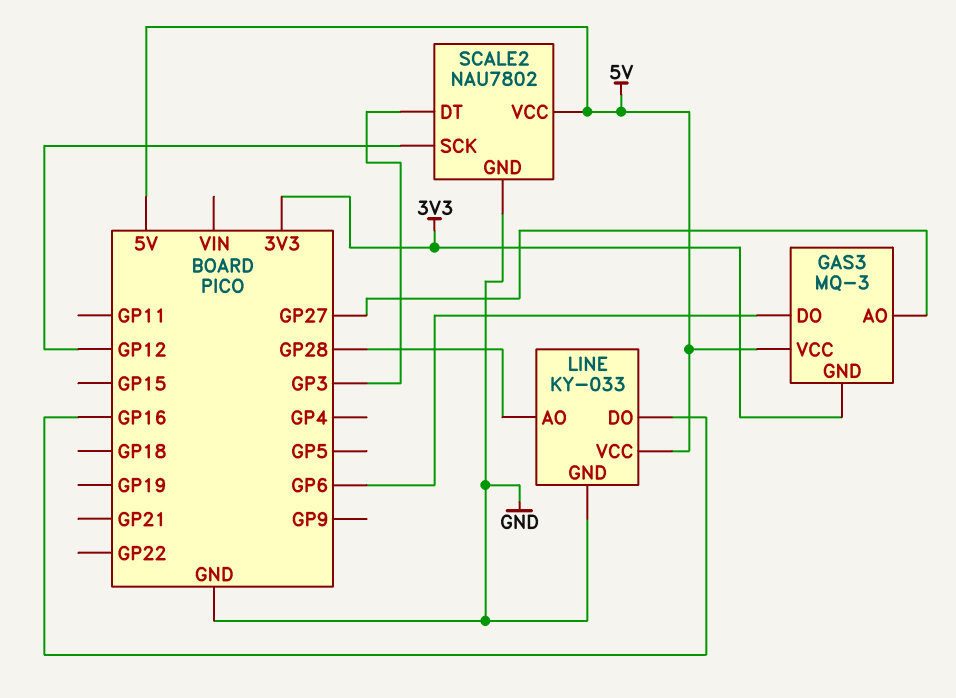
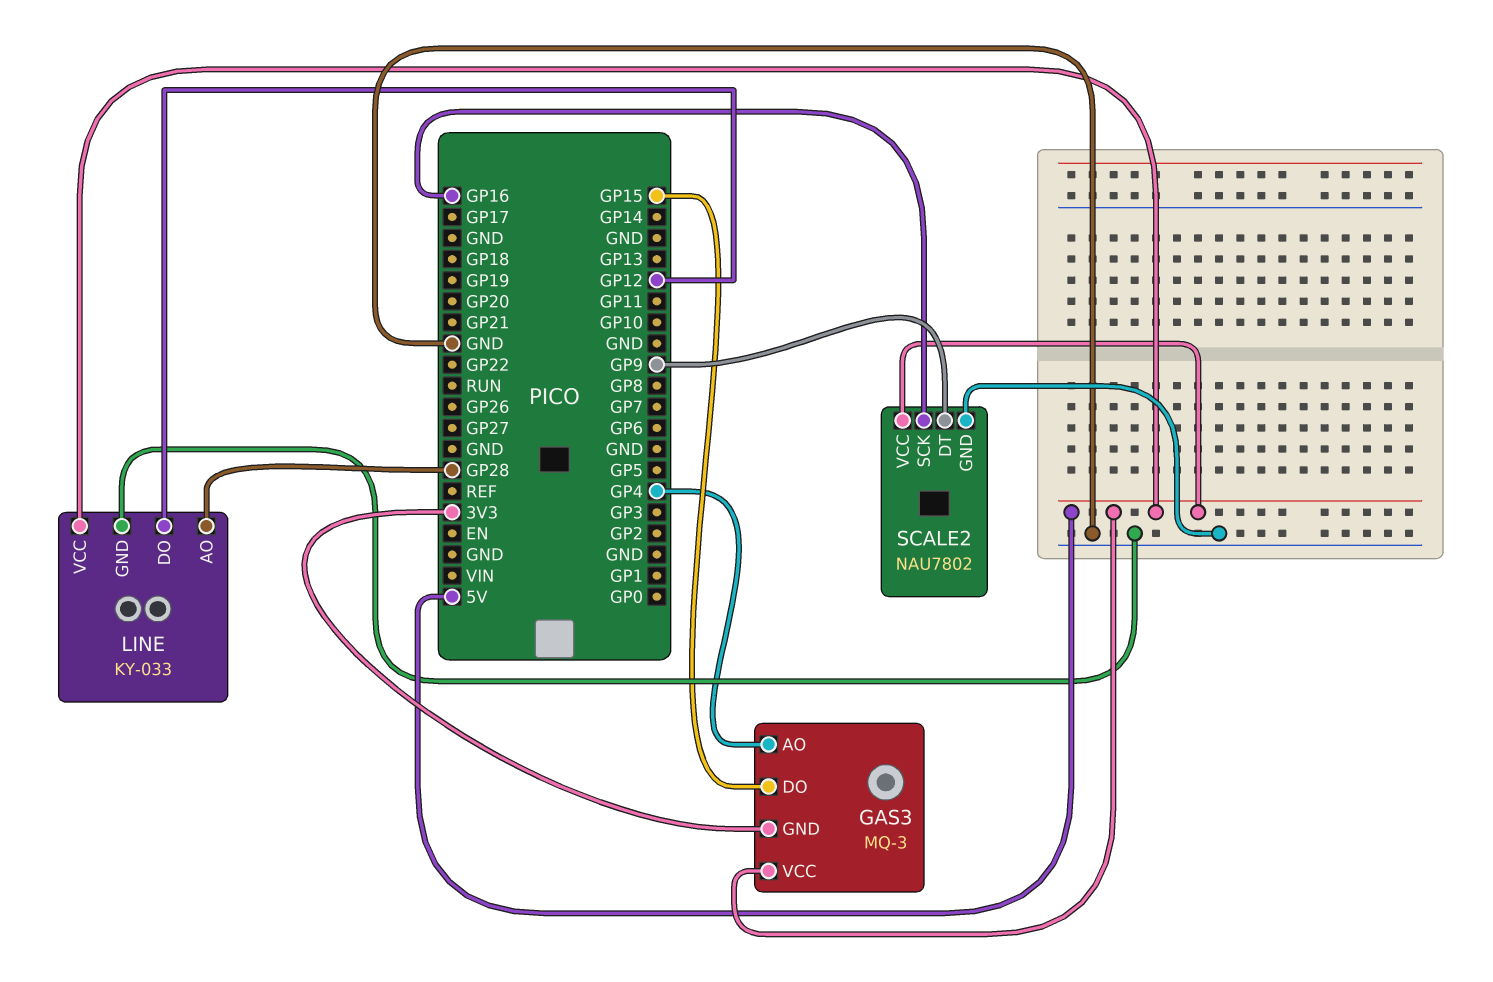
GAS3 pin AO: GP27 -> GP4
GAS3 pin DO: GP6 -> GP15
LINE pin DO: GP16 -> GP12
SCALE2 pin DT: GP3 -> GP9
SCALE2 pin SCK: GP12 -> GP16

